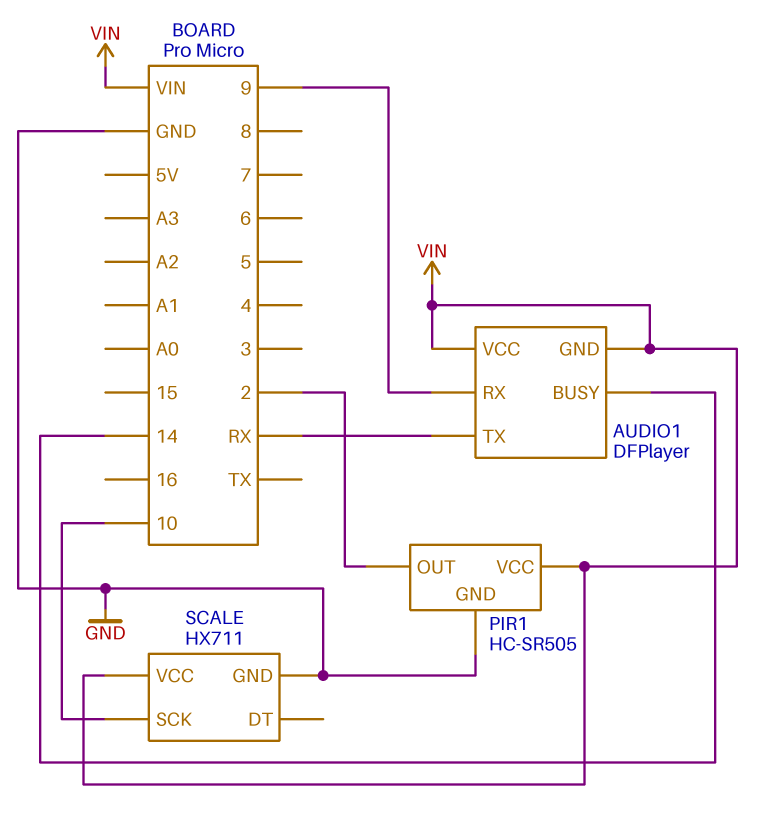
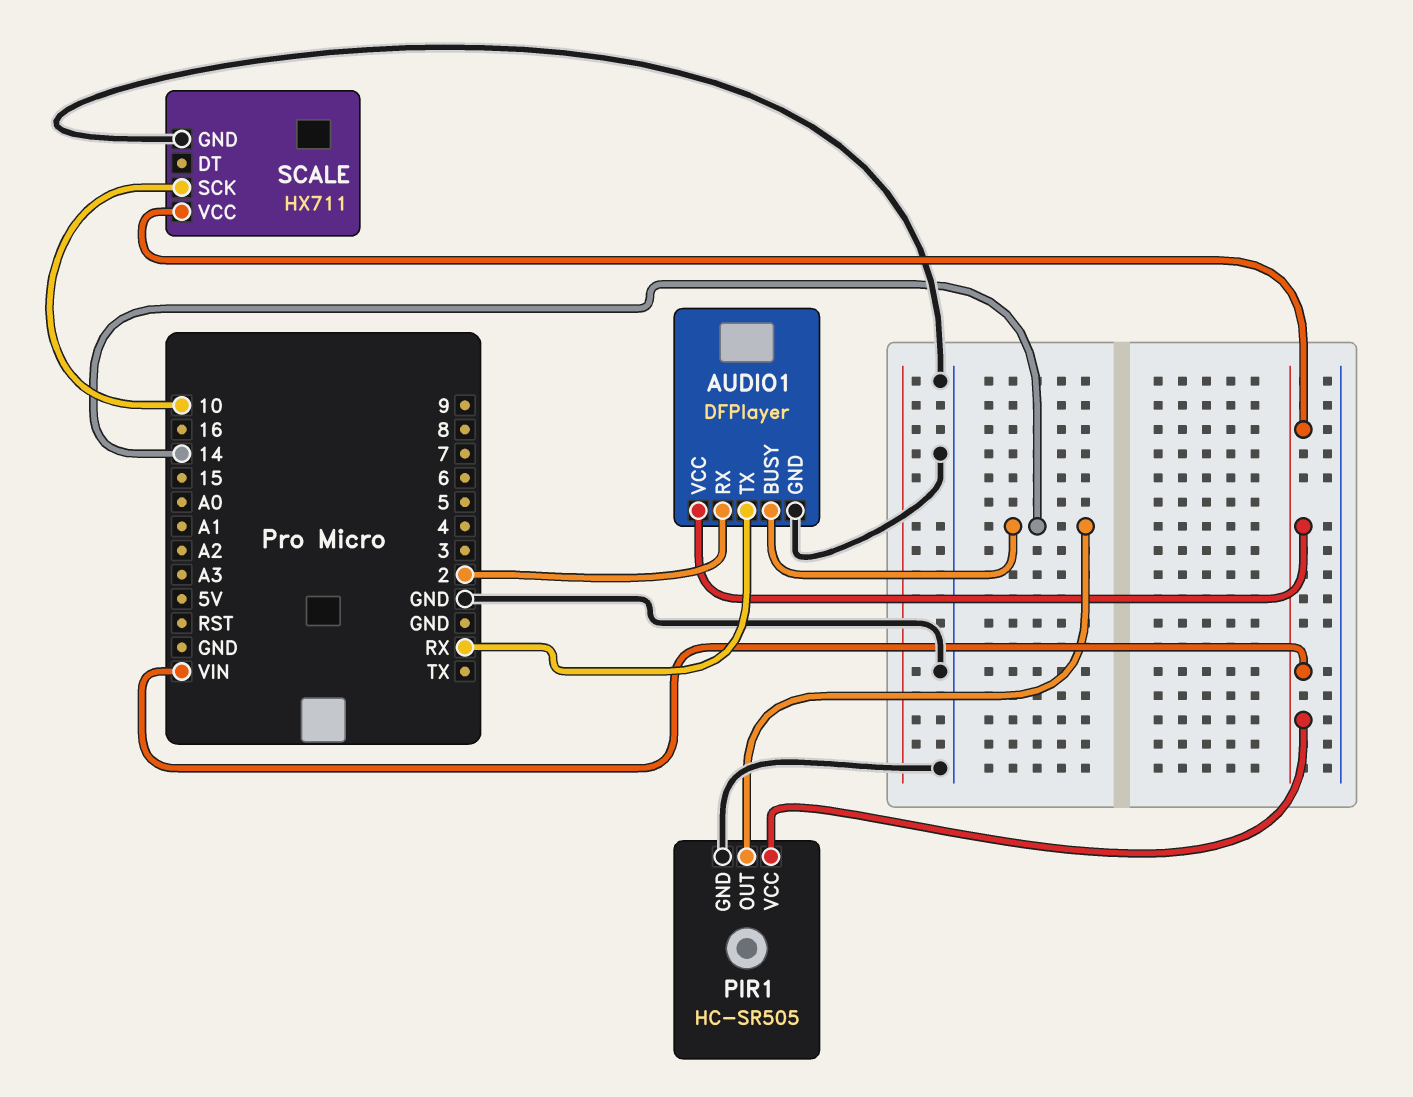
AUDIO1 pin GND: VIN -> GND
AUDIO1 pin RX: 9 -> 2
PIR1 pin OUT: 2 -> 14

